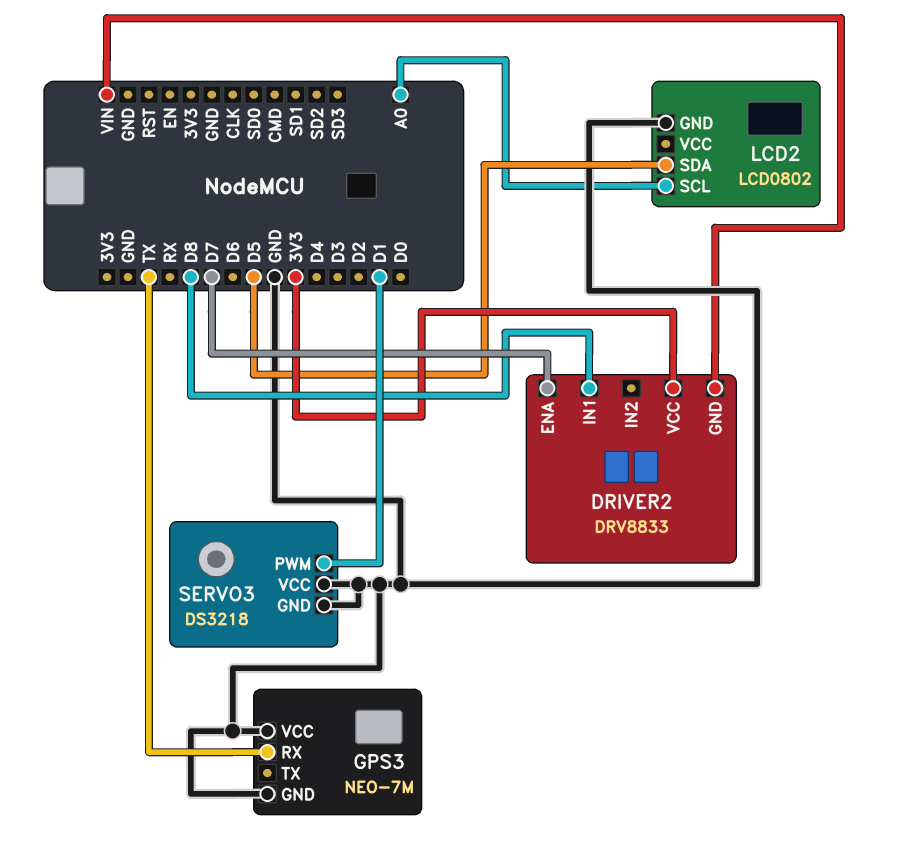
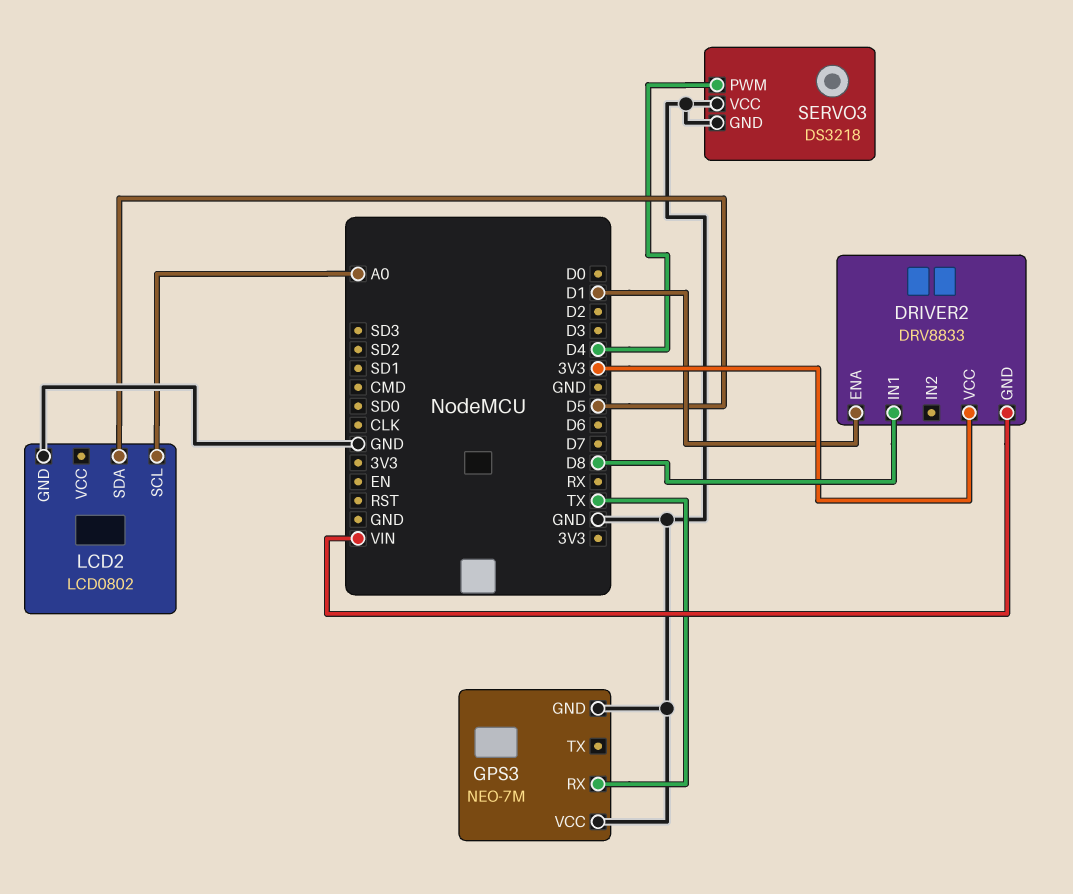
DRIVER2 pin ENA: D7 -> D1
SERVO3 pin PWM: D1 -> D4

